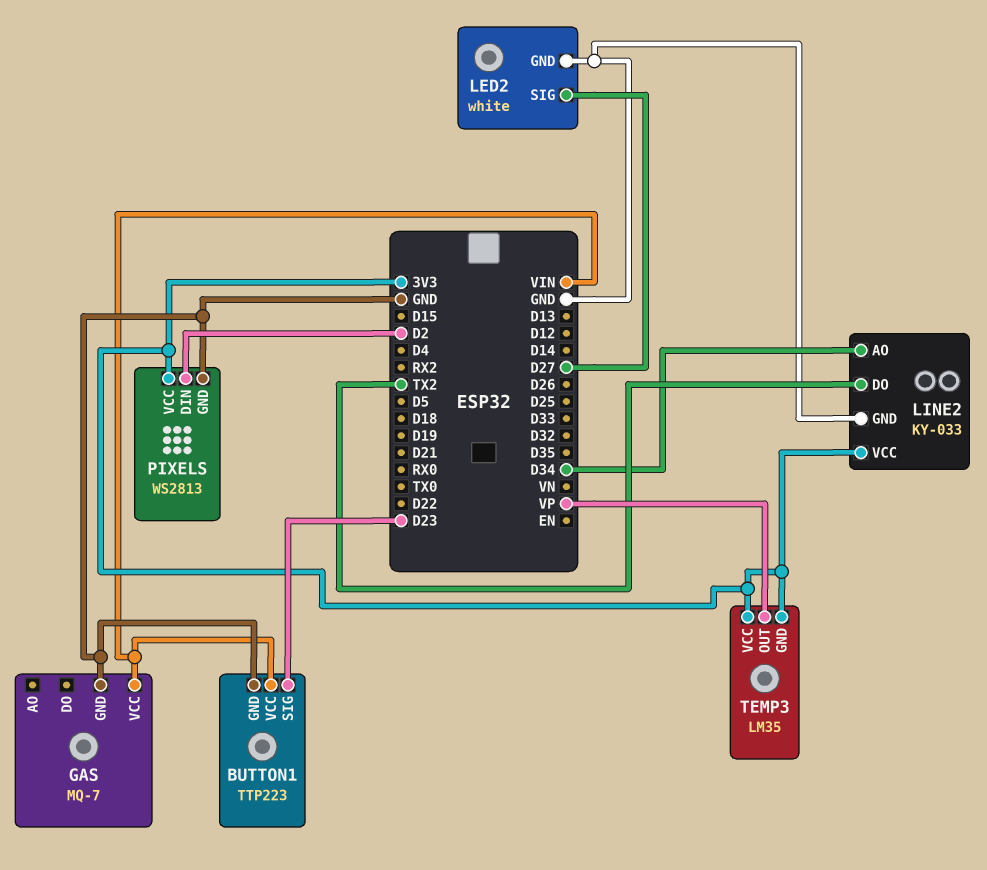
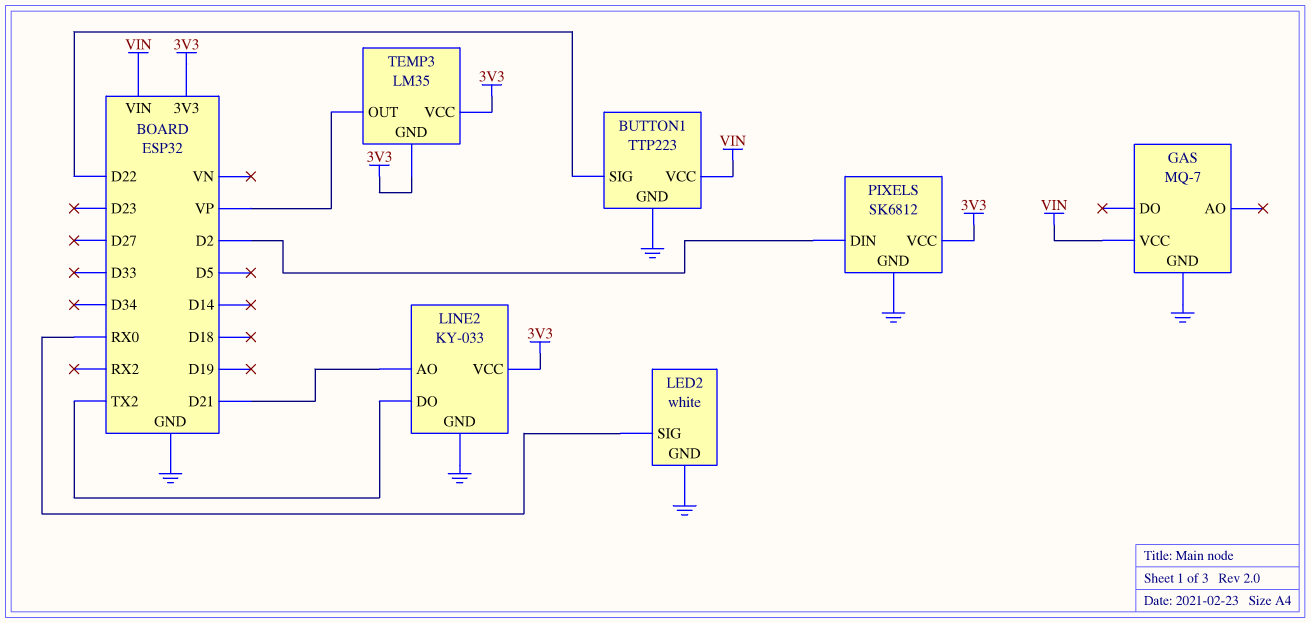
BUTTON1 pin SIG: D23 -> D22
LED2 pin SIG: D27 -> RX0
LINE2 pin AO: D34 -> D21
PIXELS: WS2813 -> SK6812

